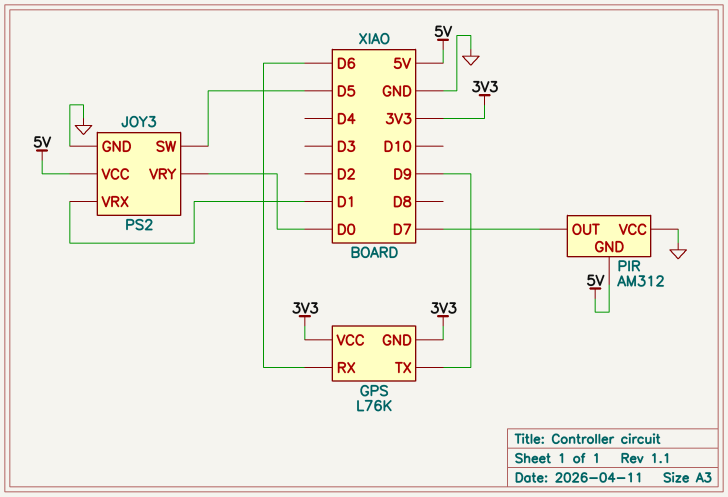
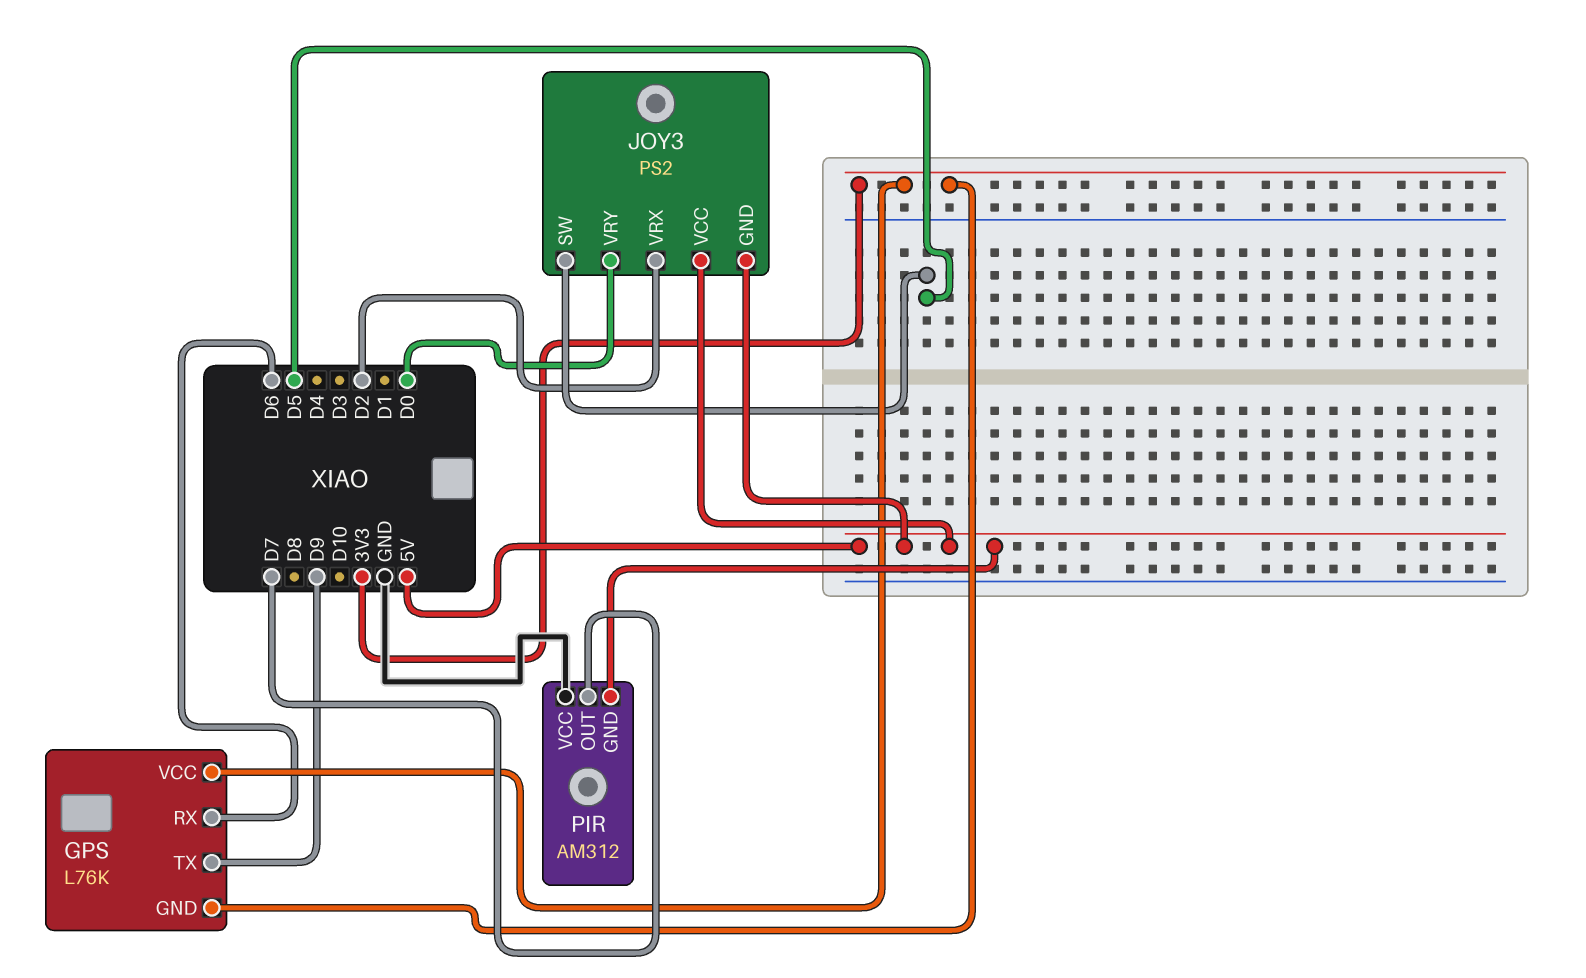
JOY3 pin GND: GND -> 5V
JOY3 pin VRX: D1 -> D2

